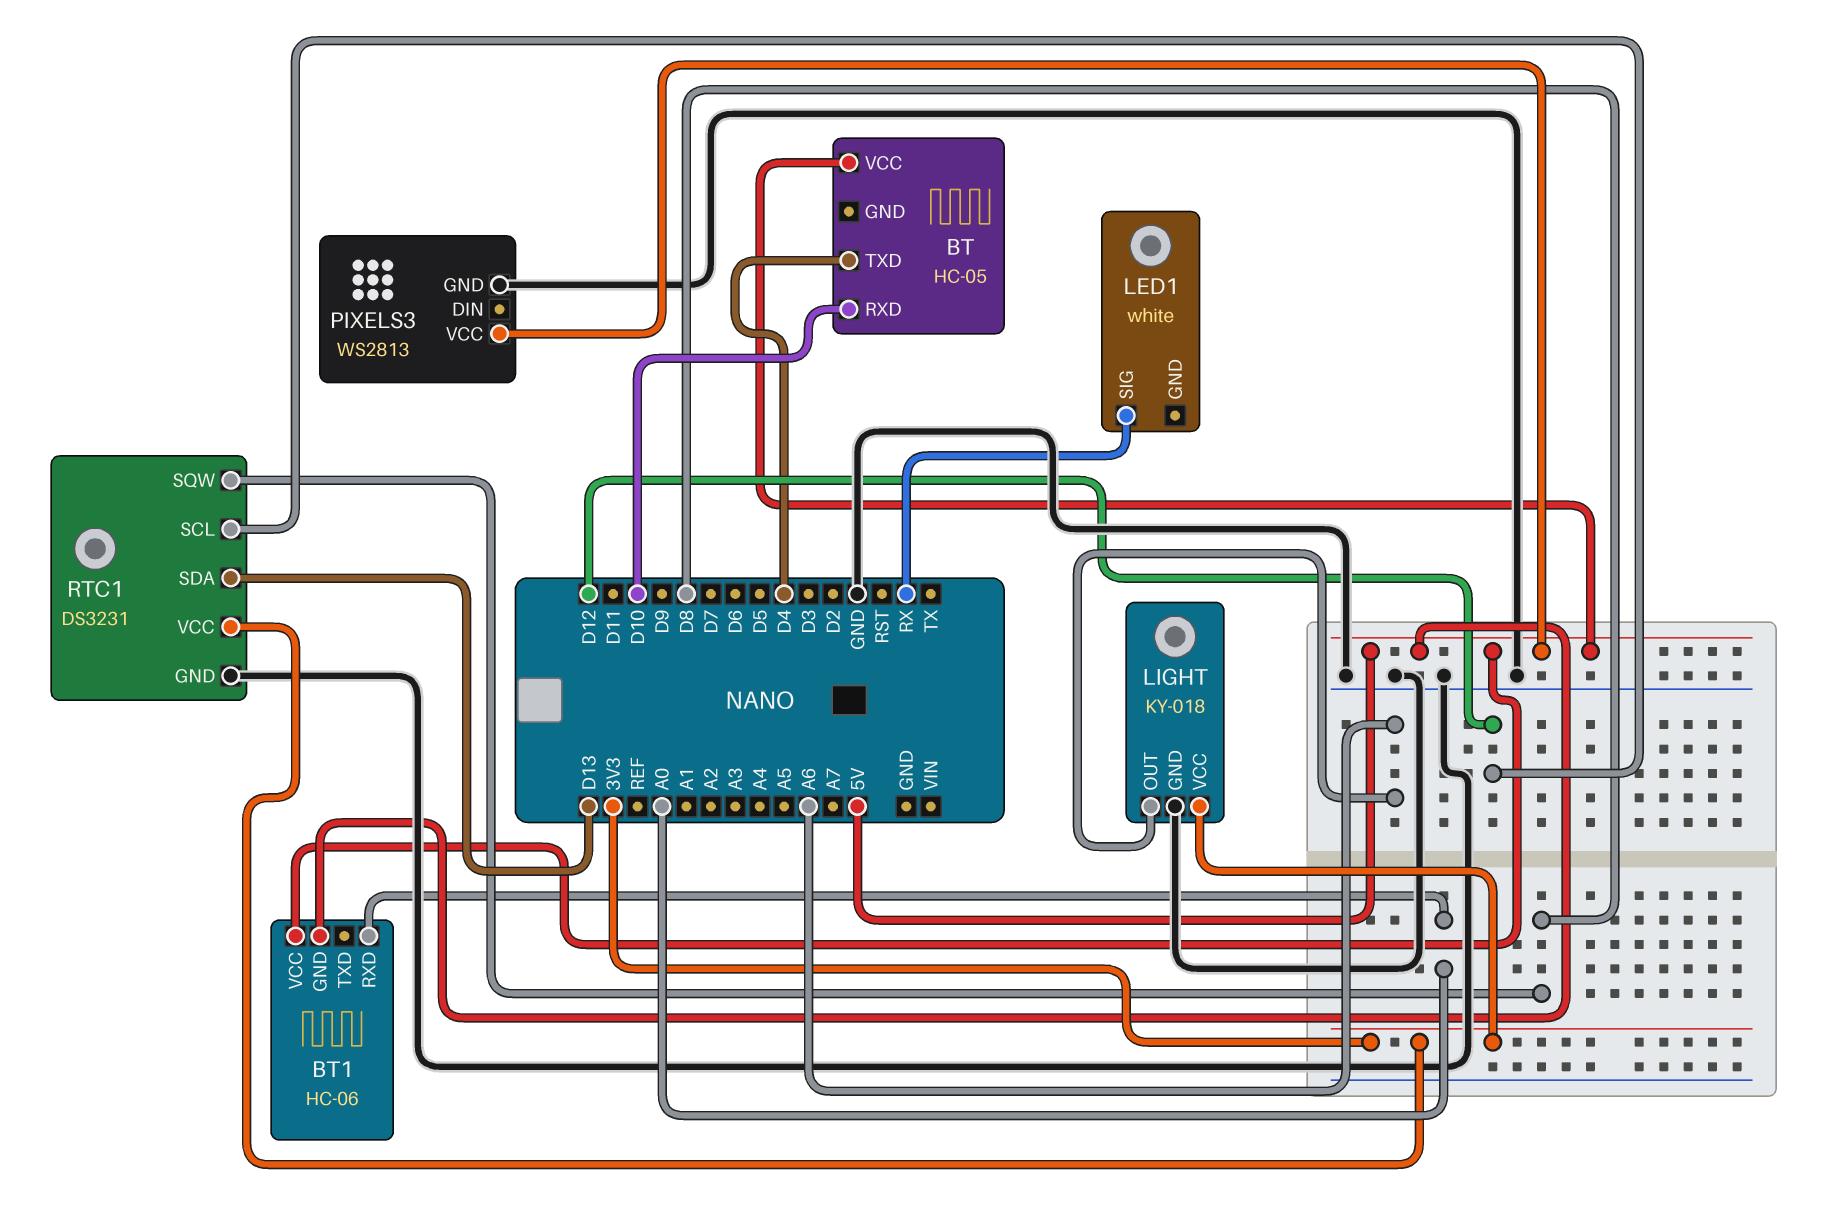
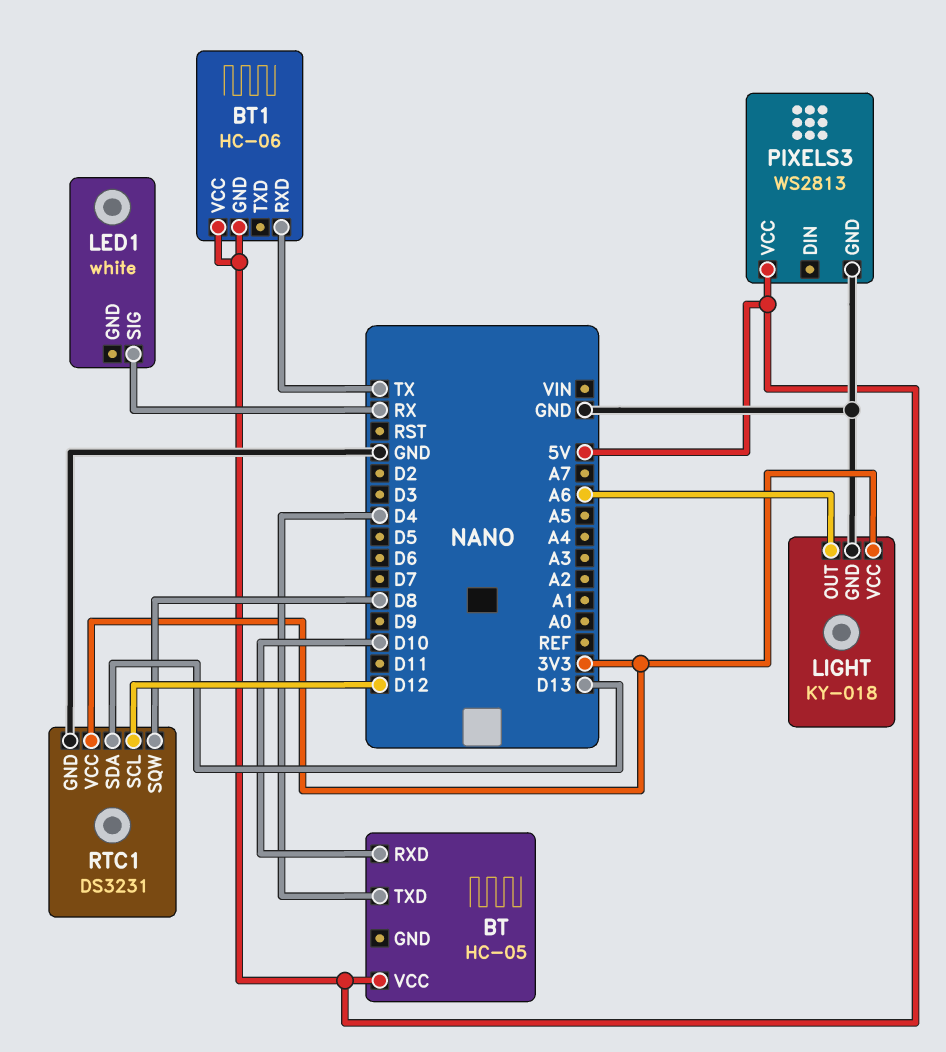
BT1 pin RXD: A0 -> TX

